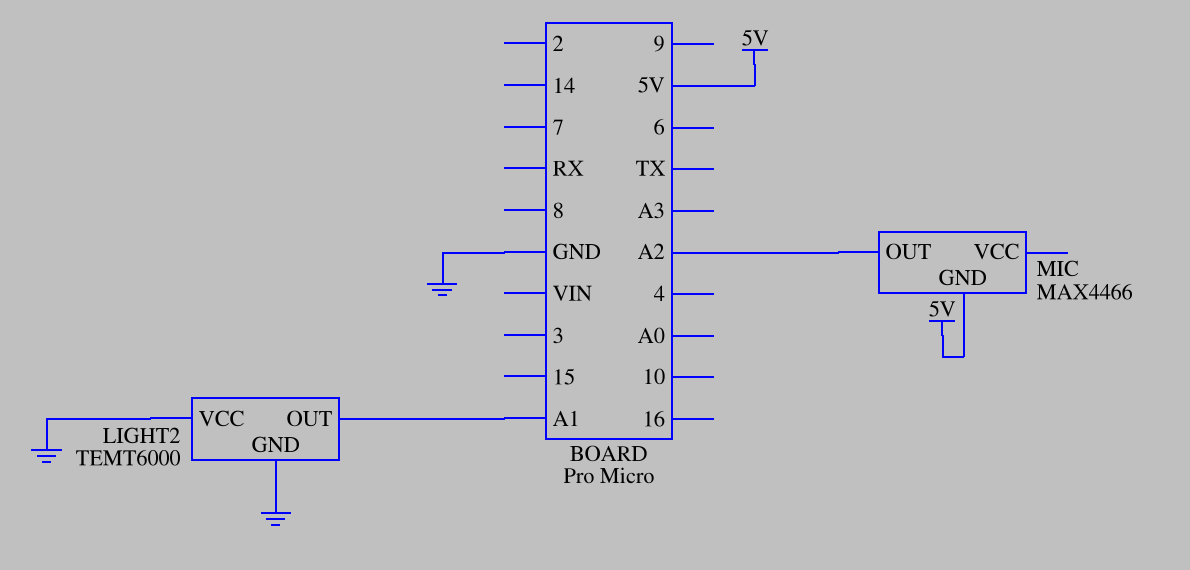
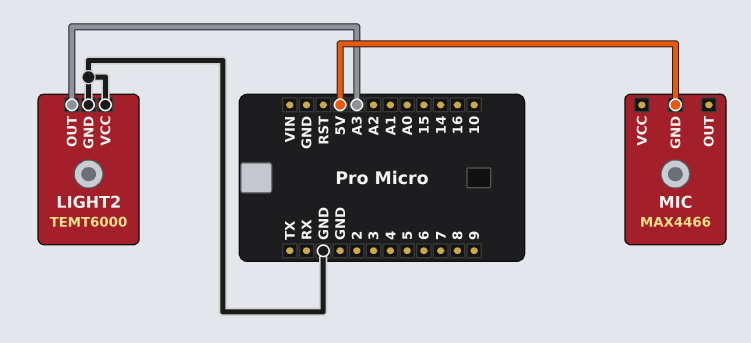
LIGHT2 pin OUT: A1 -> A3
MIC pin OUT: A2 -> none

